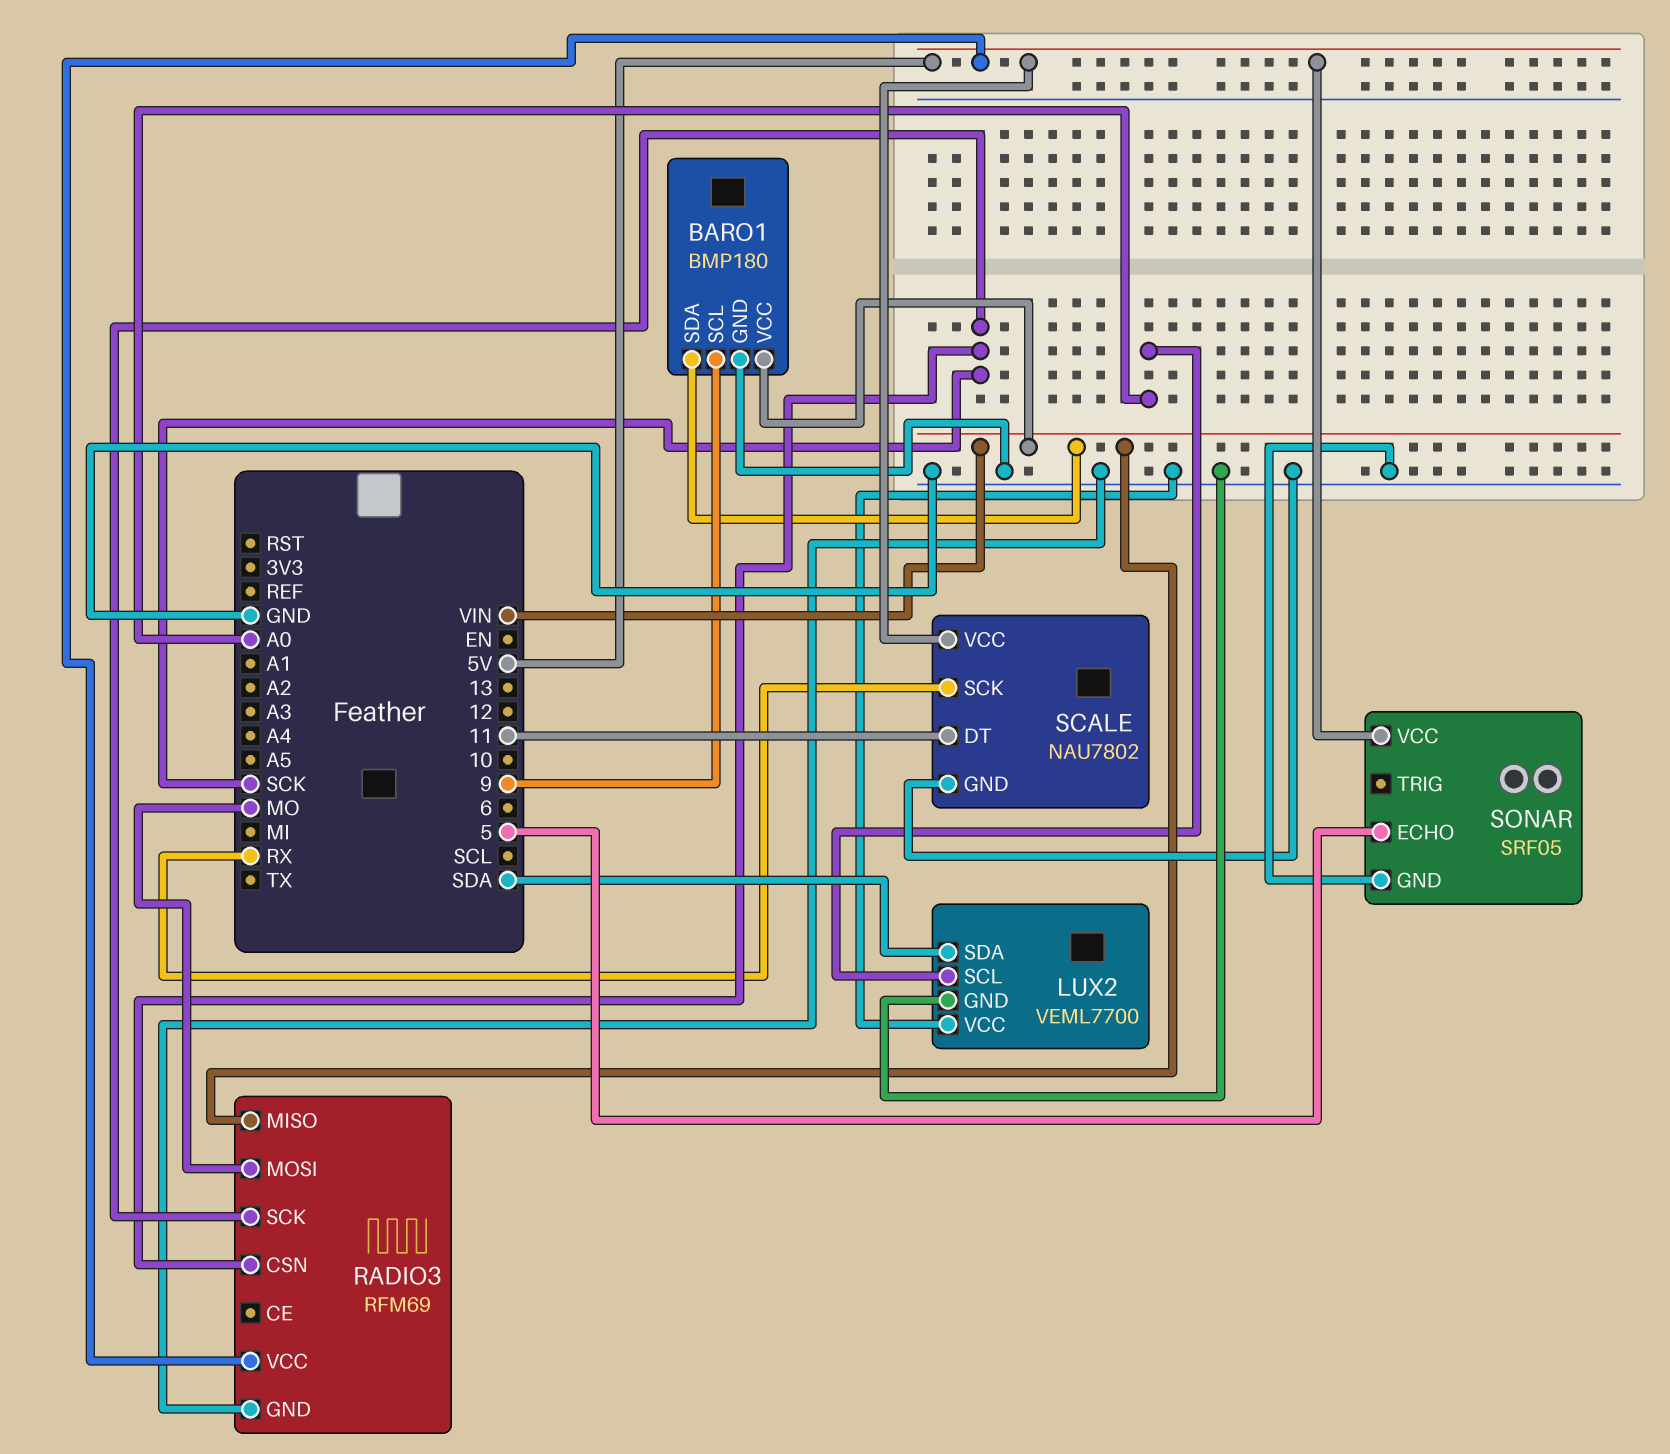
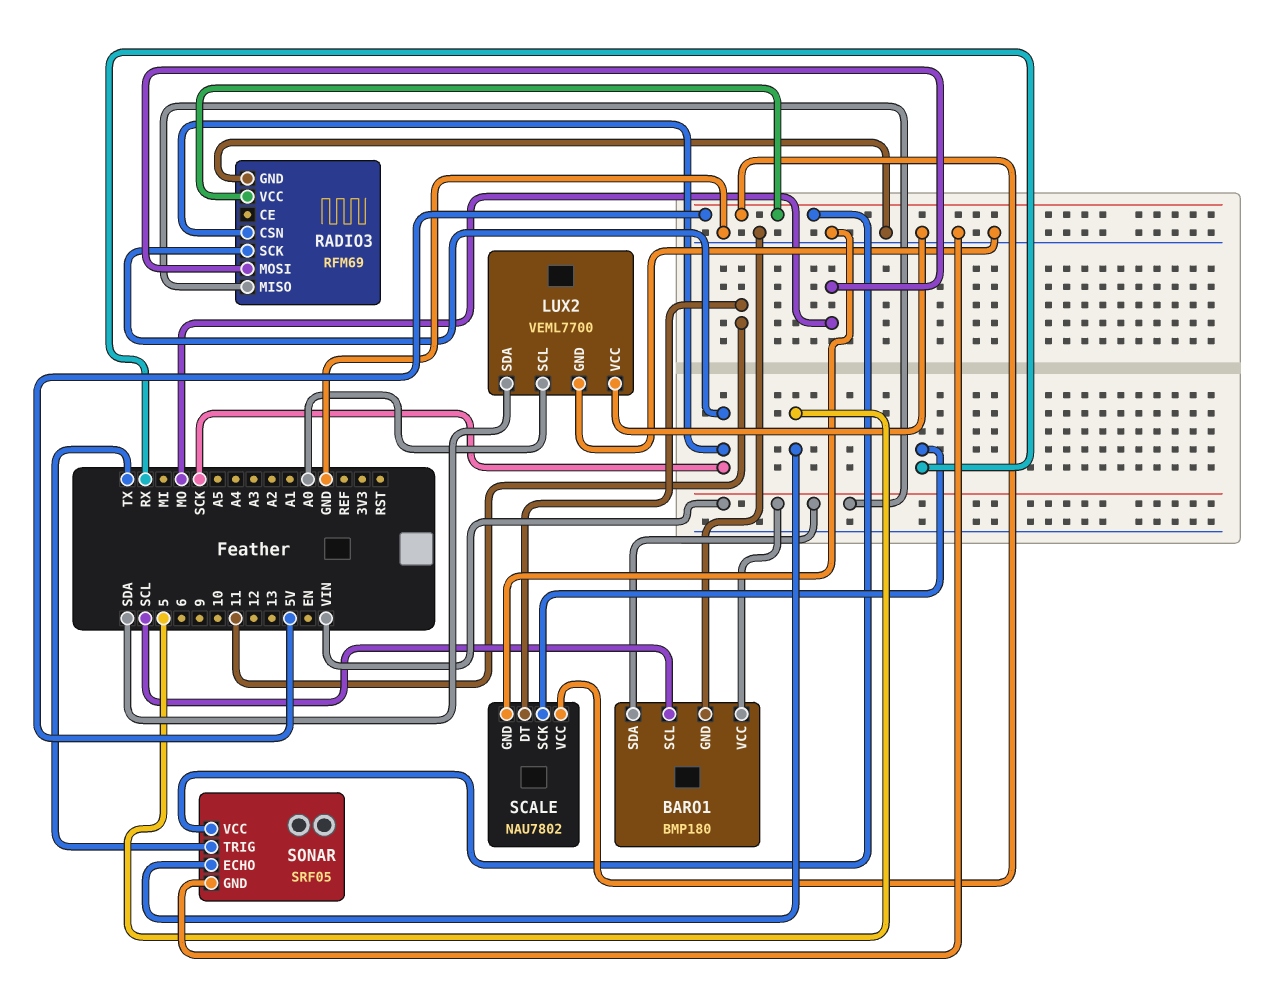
BARO1 pin SCL: 9 -> SCL
SONAR pin TRIG: none -> TX

